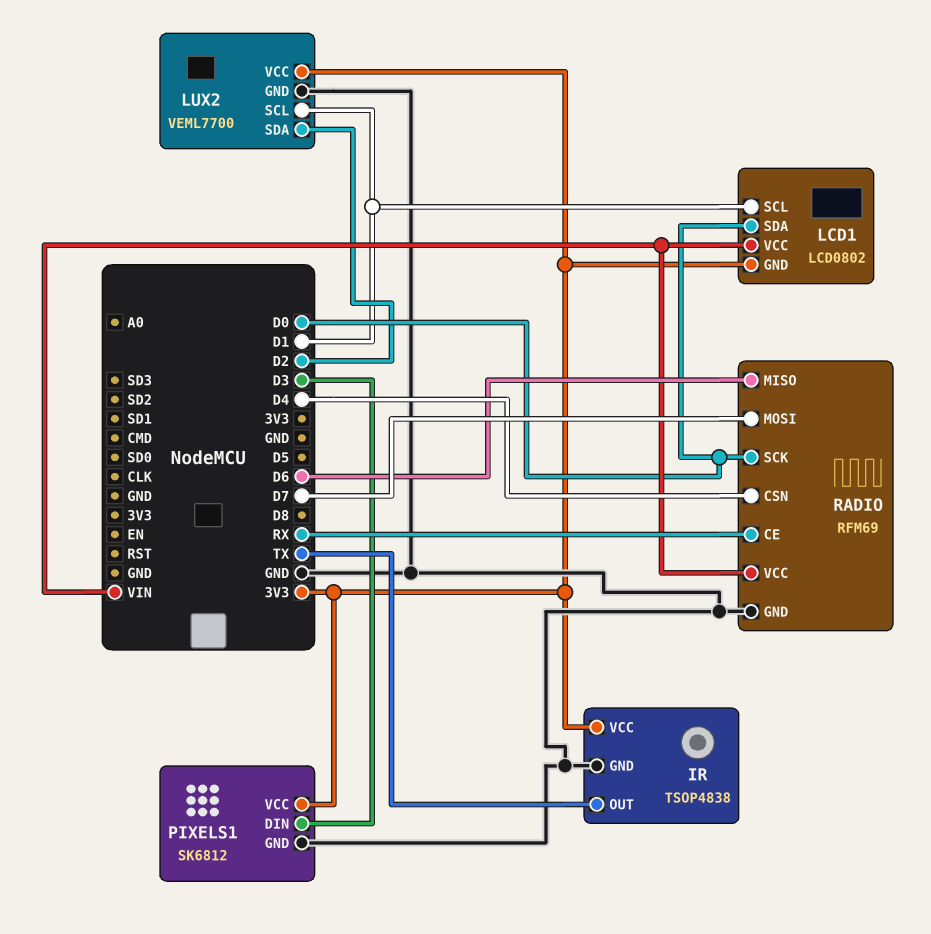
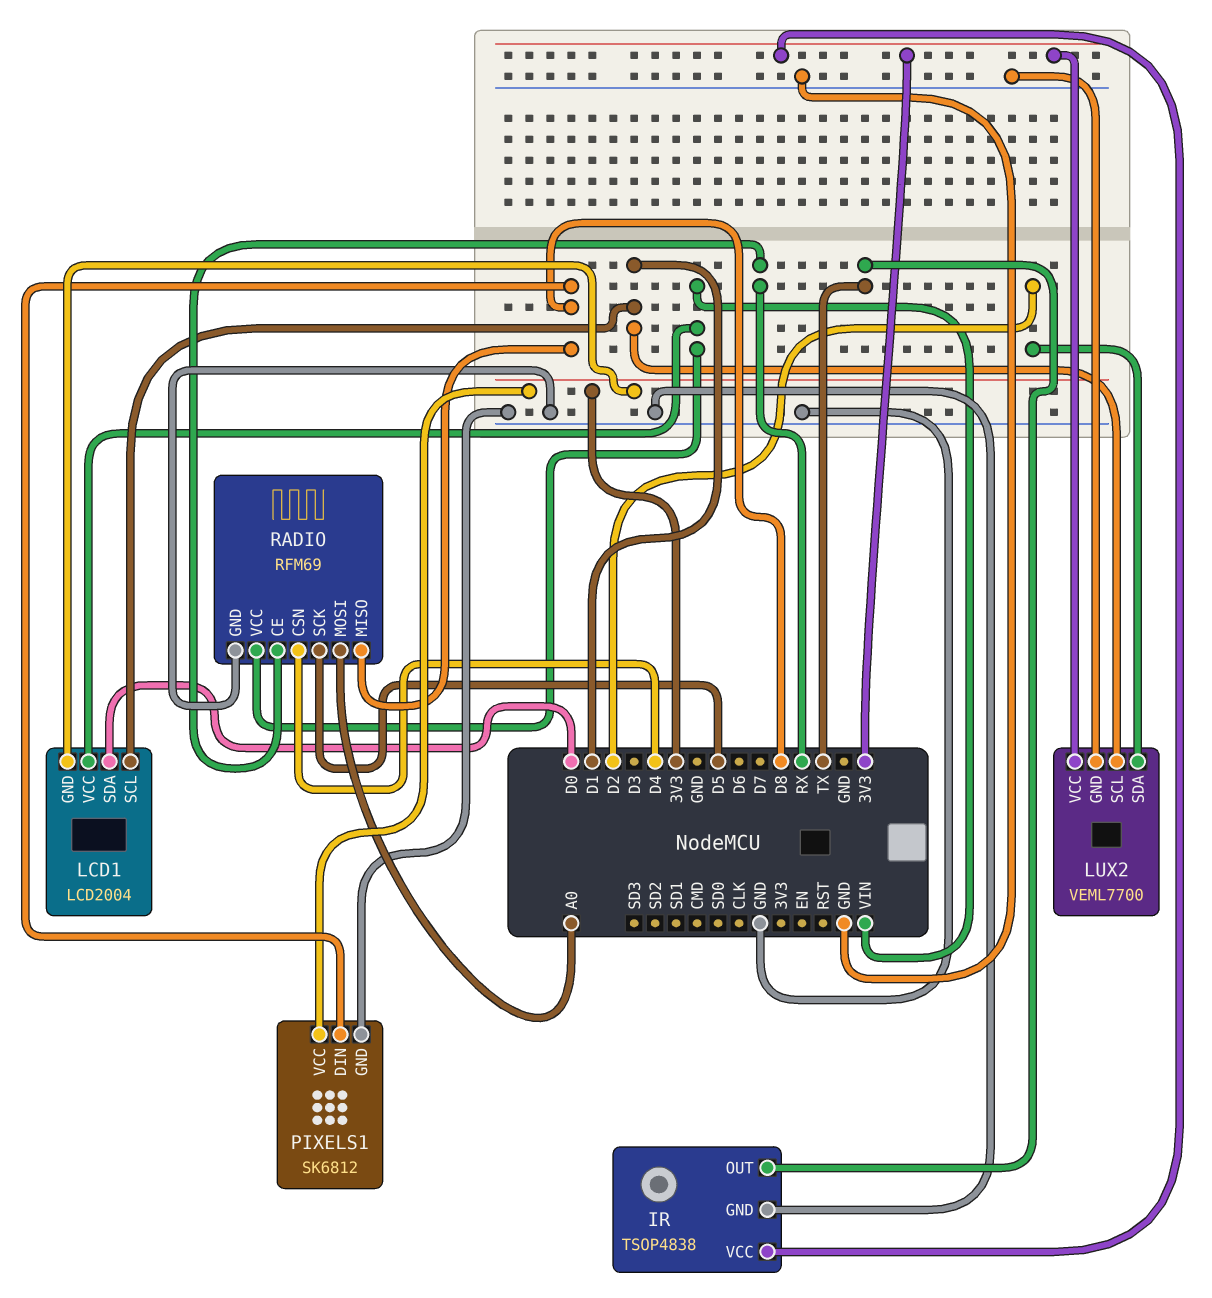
LCD1: LCD0802 -> LCD2004
PIXELS1 pin DIN: D3 -> D8
RADIO pin MISO: D6 -> D8
RADIO pin MOSI: D7 -> A0
RADIO pin SCK: D0 -> D5

